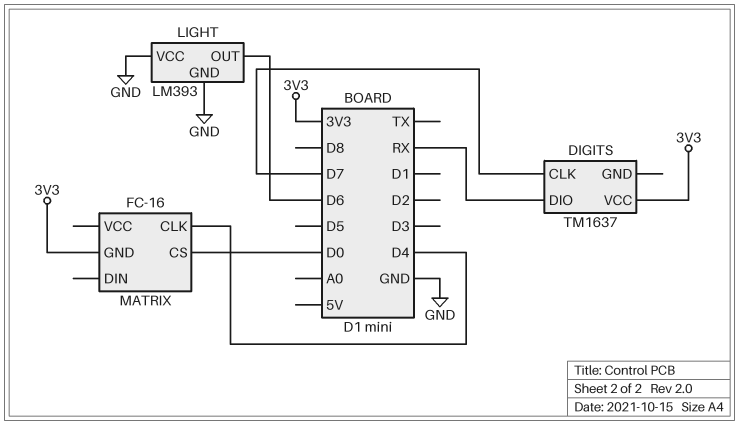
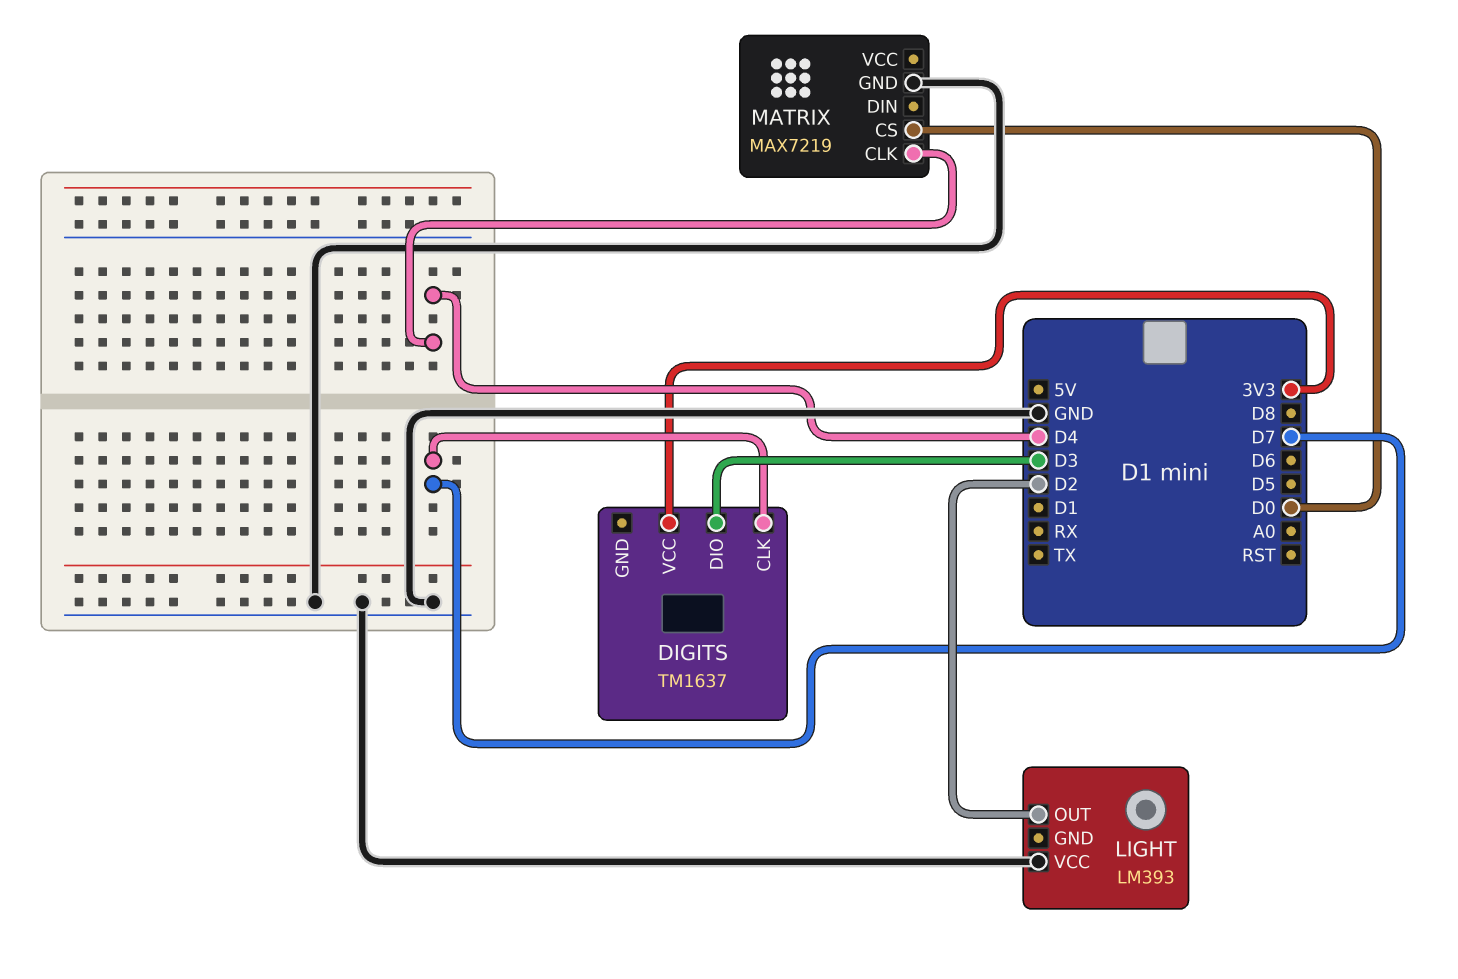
DIGITS pin DIO: RX -> D3
LIGHT pin GND: GND -> none
LIGHT pin OUT: D6 -> D2
MATRIX: FC-16 -> MAX7219
MATRIX pin GND: 3V3 -> GND

